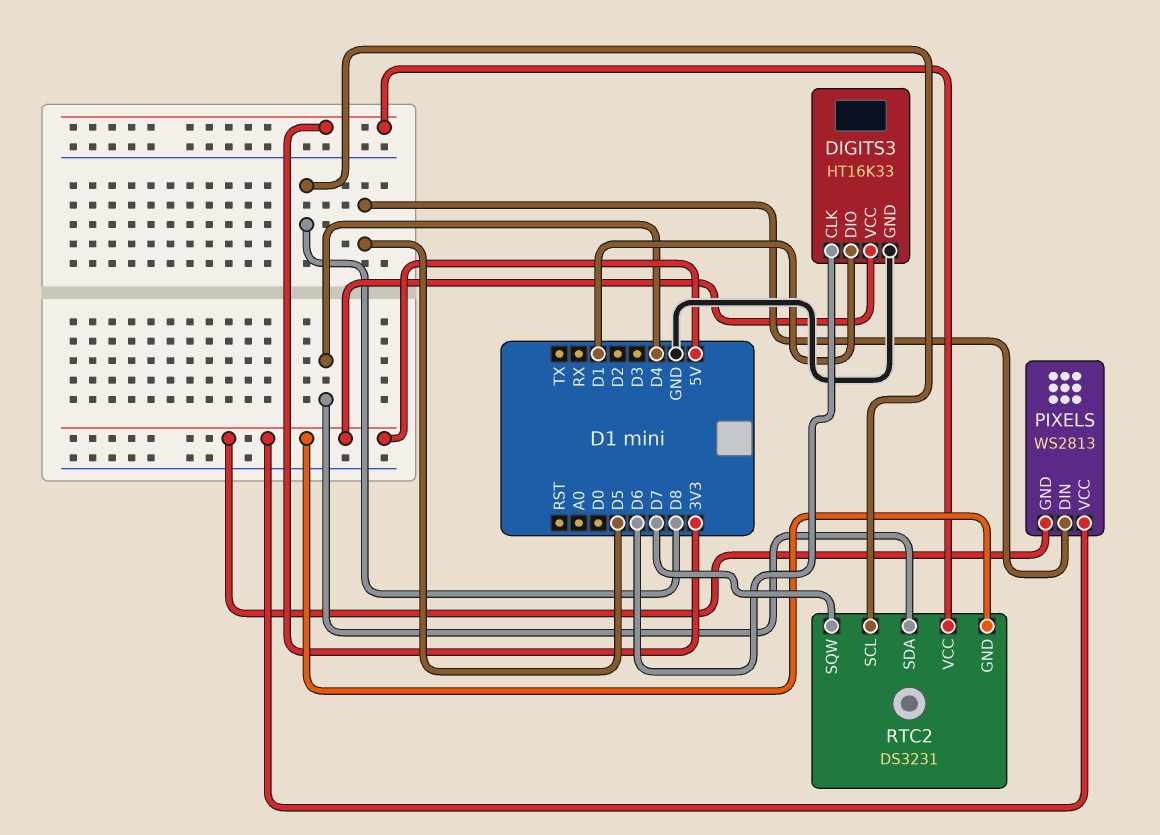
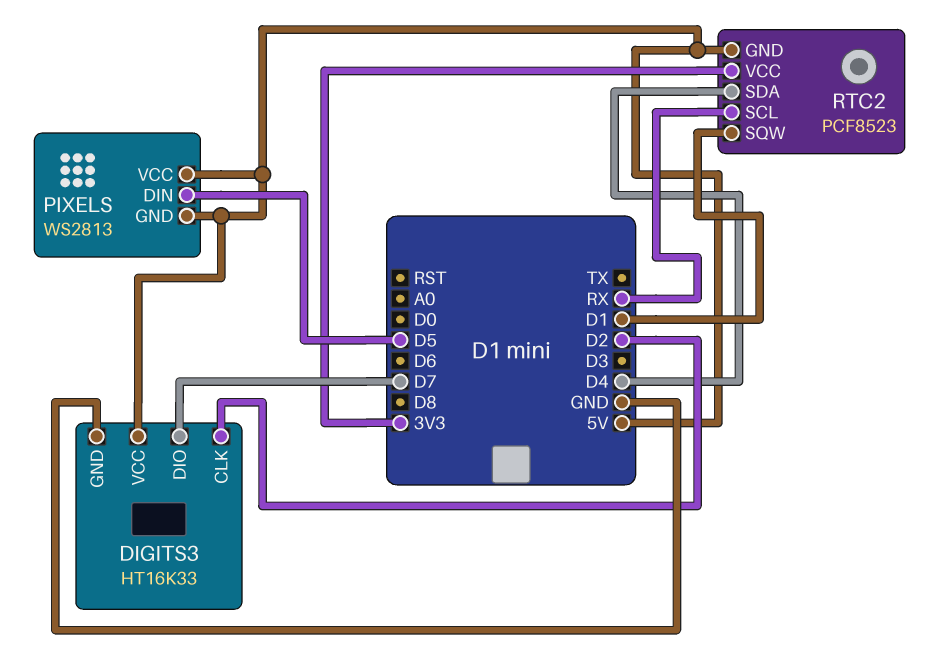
DIGITS3 pin CLK: D6 -> D2
DIGITS3 pin DIO: D1 -> D7
RTC2: DS3231 -> PCF8523
RTC2 pin SCL: D8 -> RX
RTC2 pin SQW: D7 -> D1

